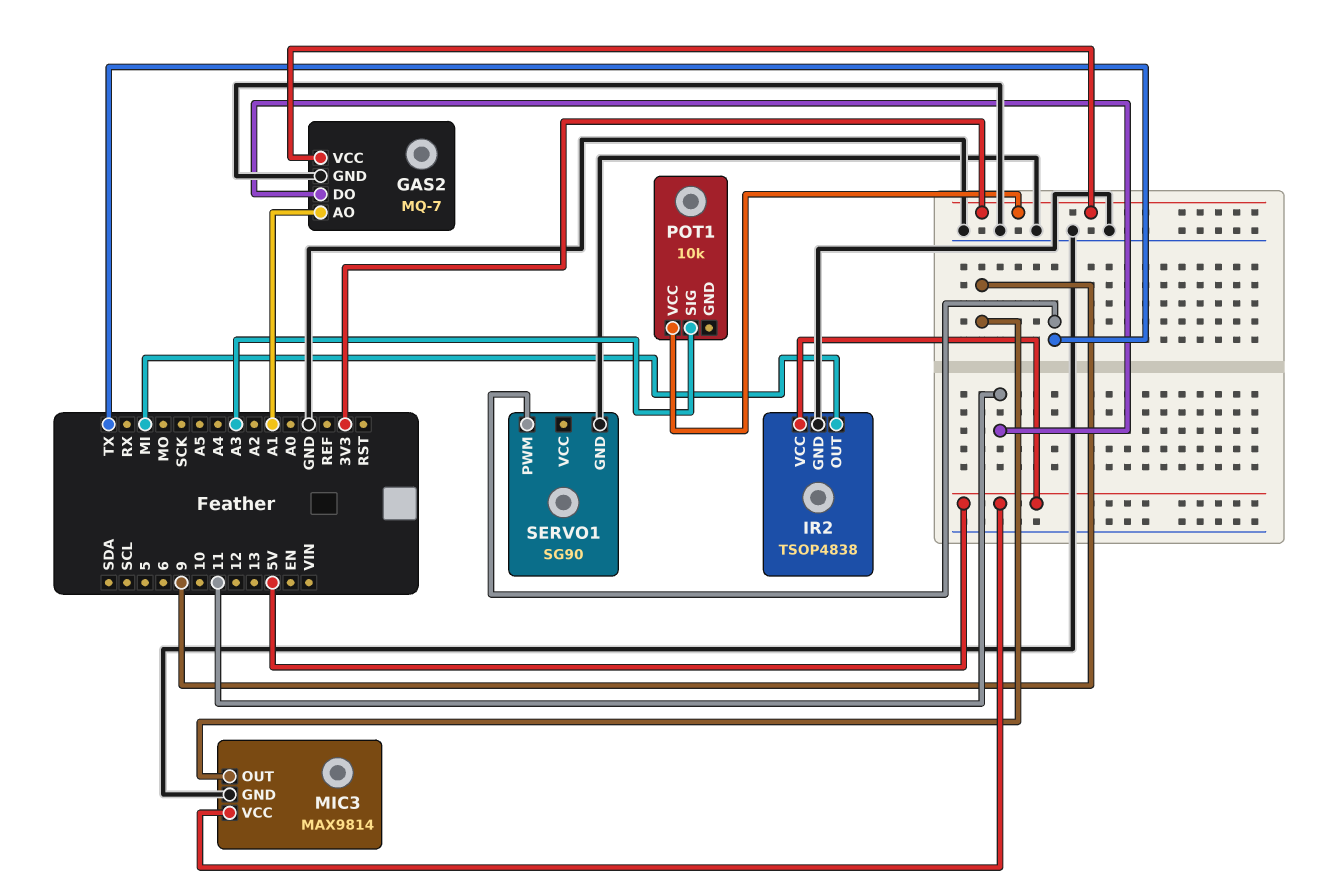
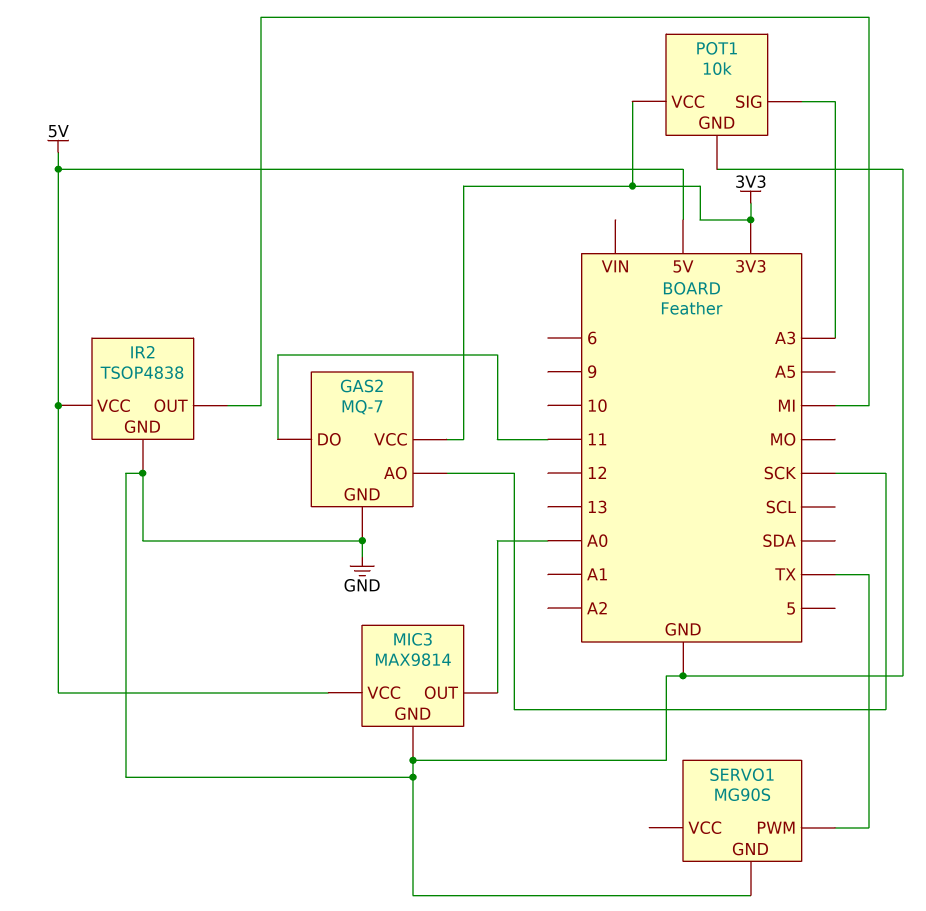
GAS2 pin AO: A1 -> SCK
MIC3 pin OUT: 9 -> A0
POT1 pin GND: none -> GND
SERVO1: SG90 -> MG90S

